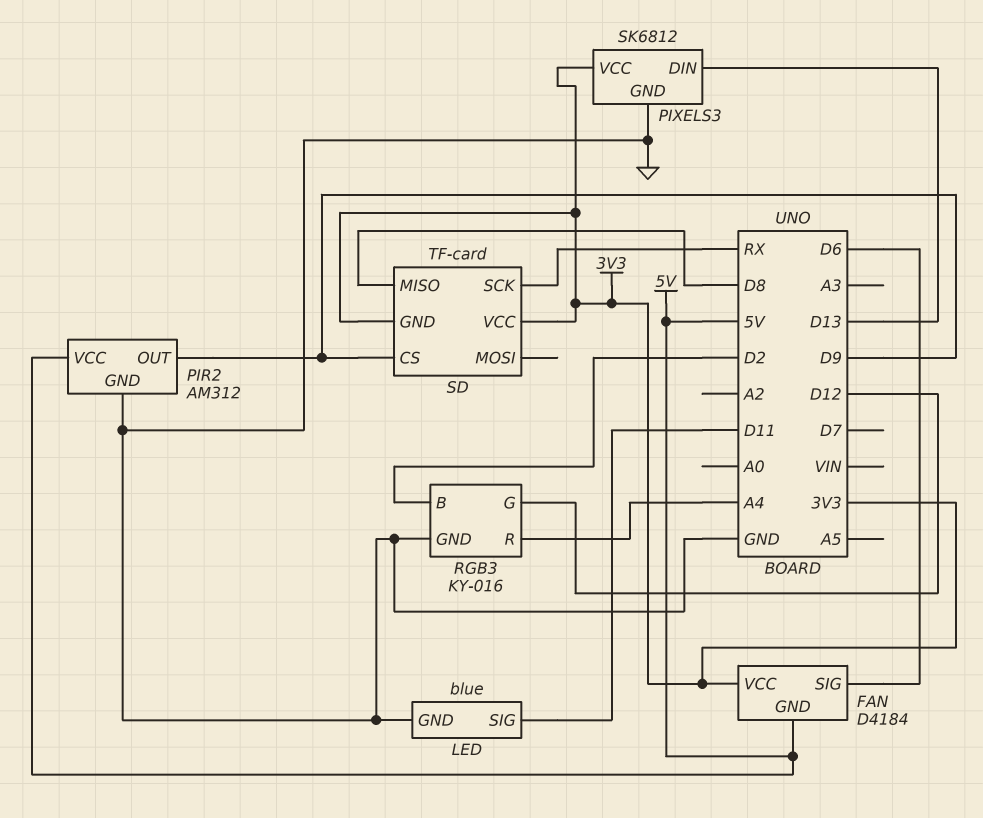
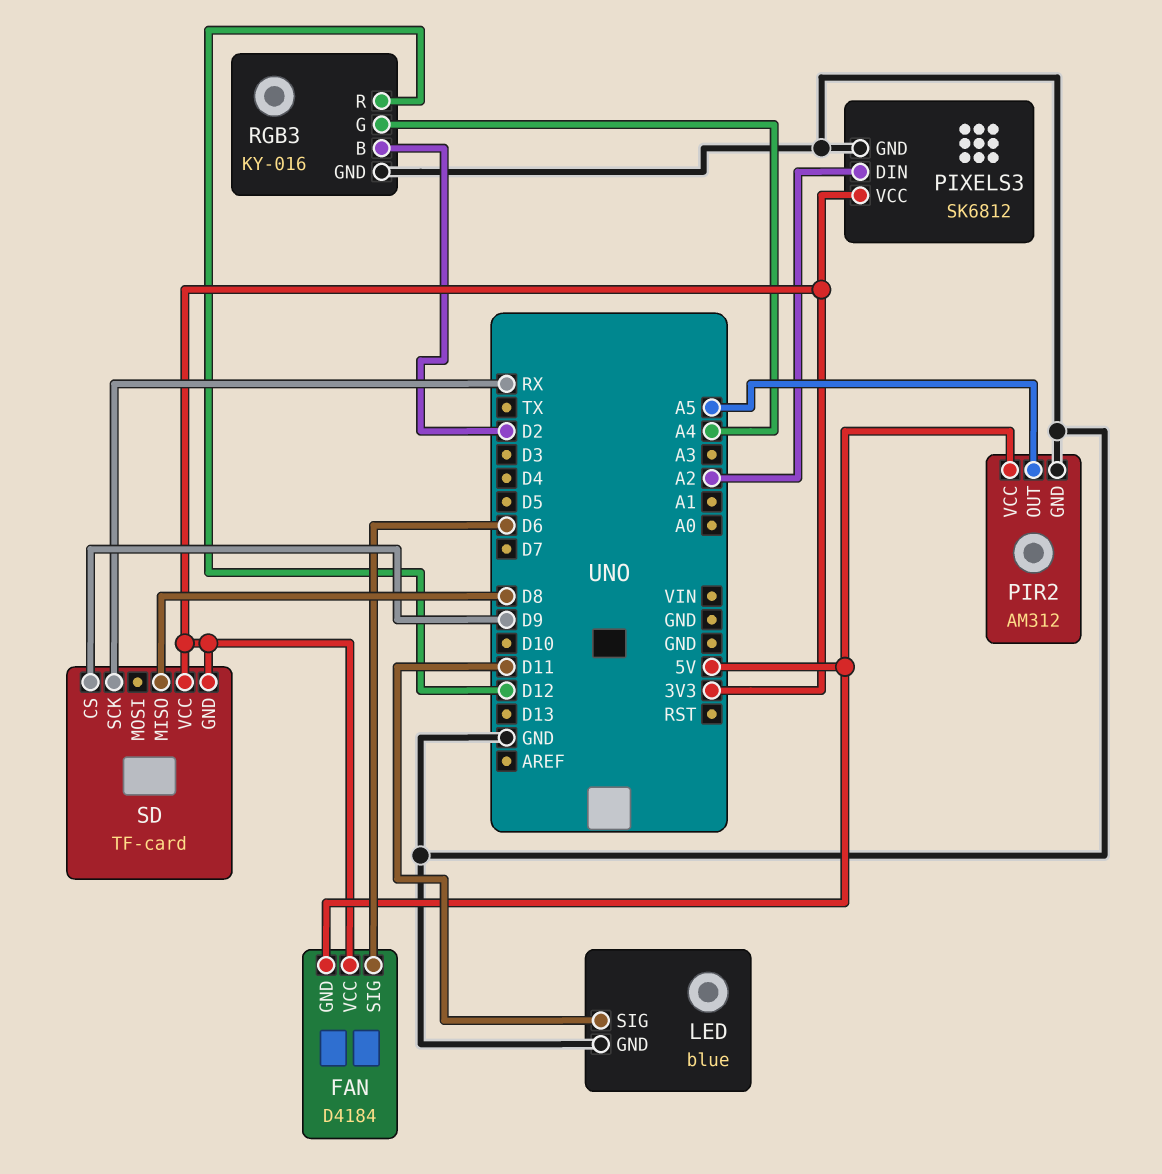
PIR2 pin OUT: D9 -> A5
PIXELS3 pin DIN: D13 -> A2
RGB3 pin G: D12 -> A4
RGB3 pin R: A4 -> D12

